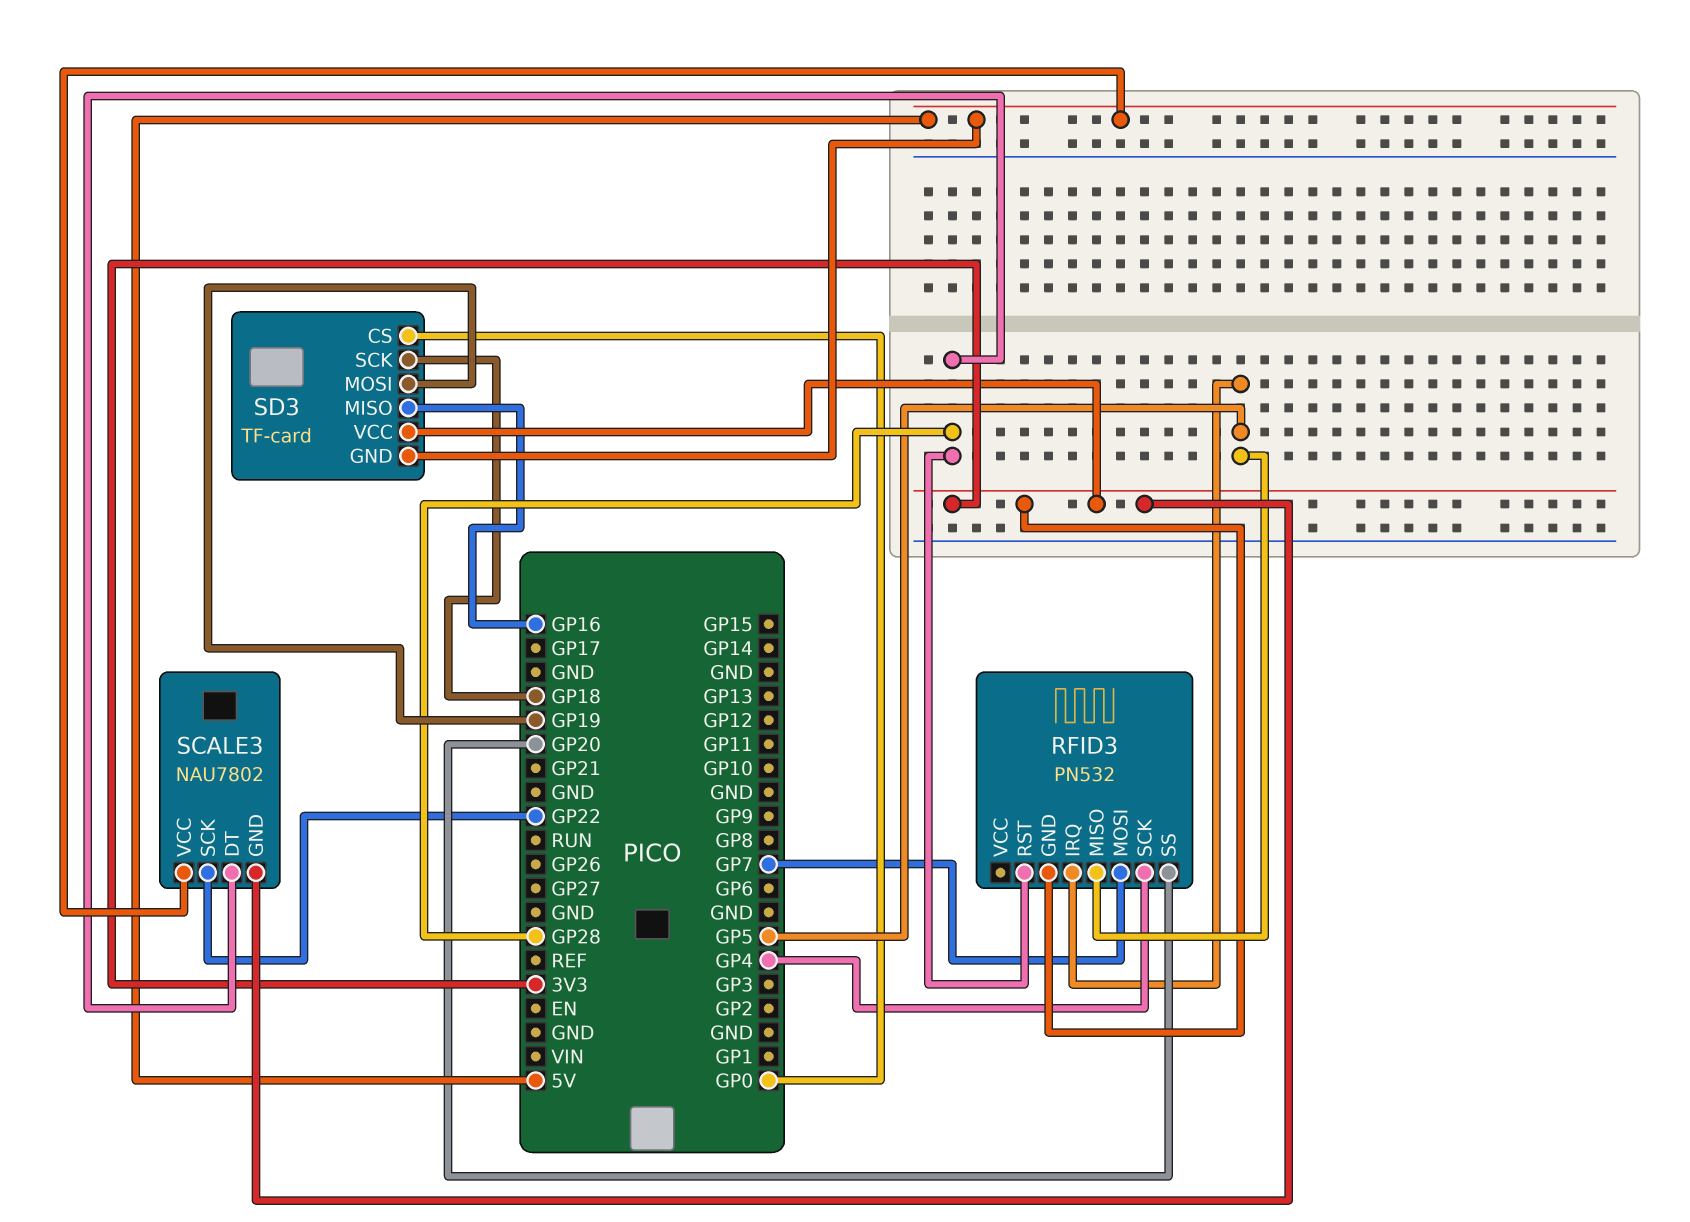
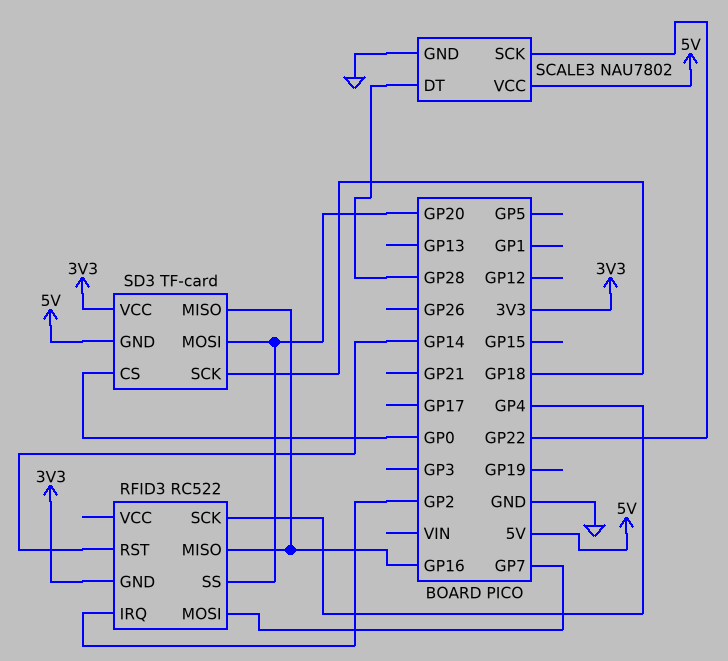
RFID3: PN532 -> RC522
RFID3 pin IRQ: GP5 -> GP2
RFID3 pin MISO: GP5 -> GP16
RFID3 pin RST: GP28 -> GP14
SCALE3 pin GND: 3V3 -> GND
SD3 pin MOSI: GP19 -> GP20

